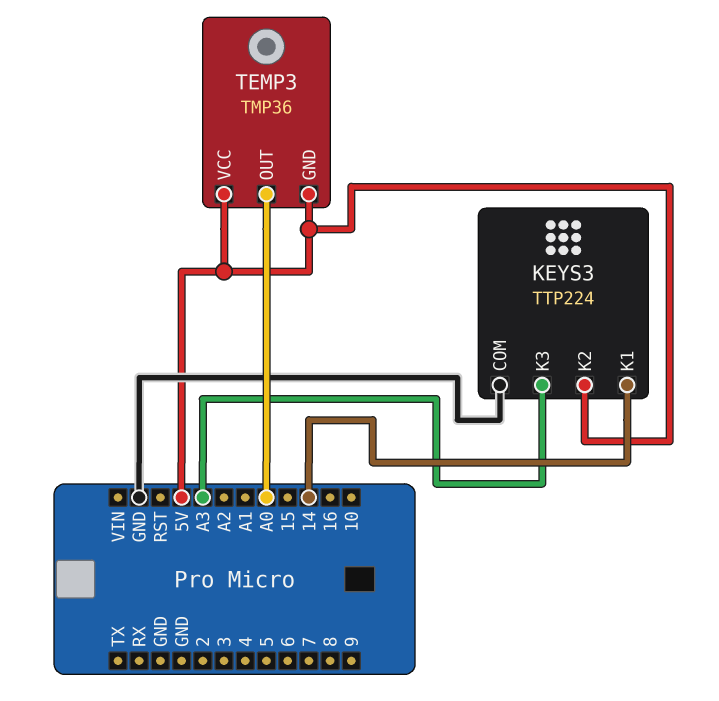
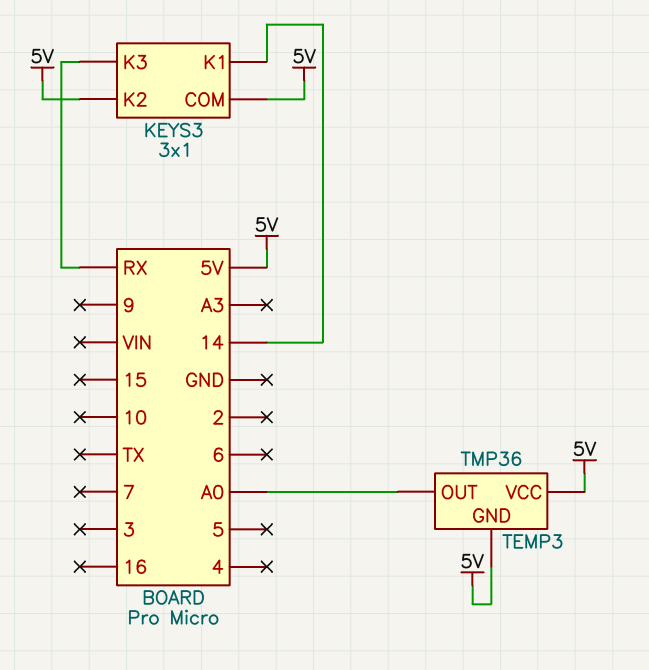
KEYS3: TTP224 -> 3x1
KEYS3 pin COM: GND -> 5V
KEYS3 pin K3: A3 -> RX

